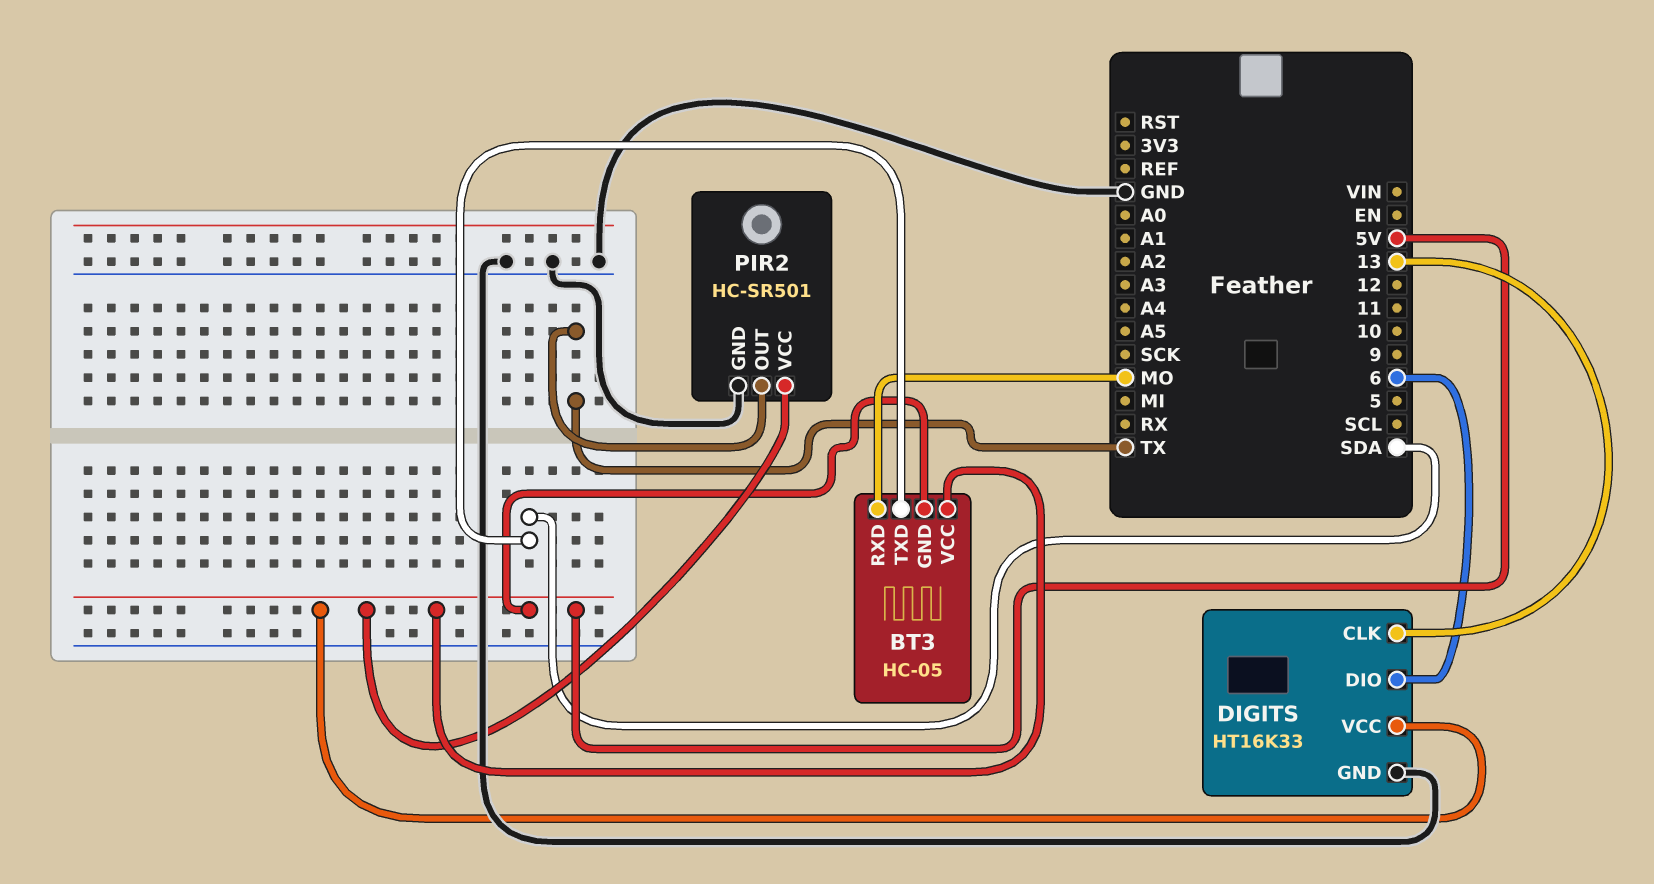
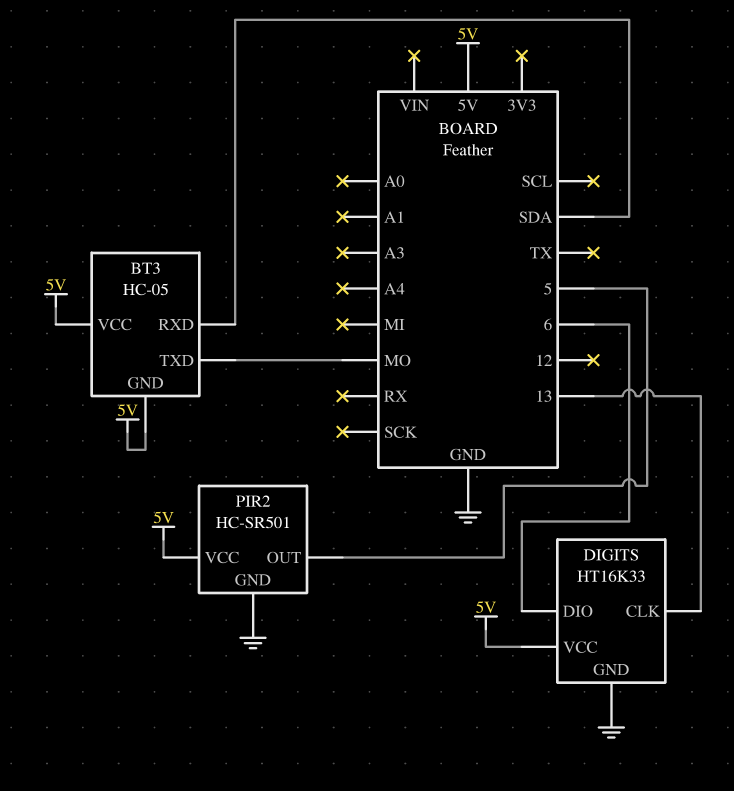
BT3 pin RXD: MO -> SDA
BT3 pin TXD: SDA -> MO
PIR2 pin OUT: TX -> 5

